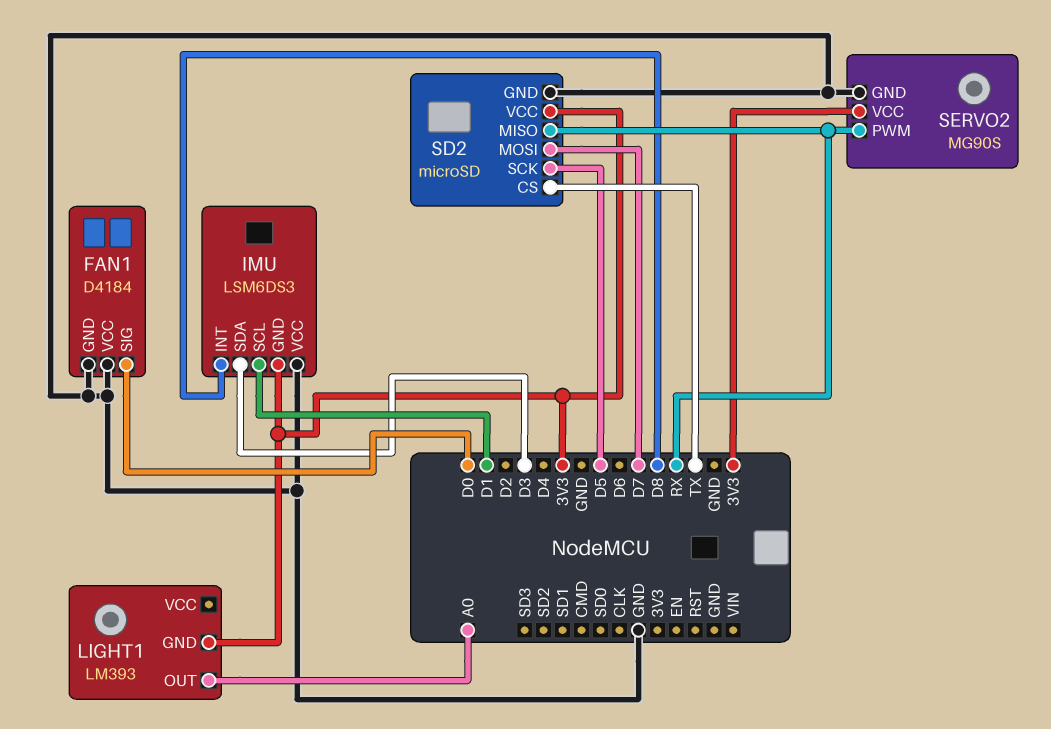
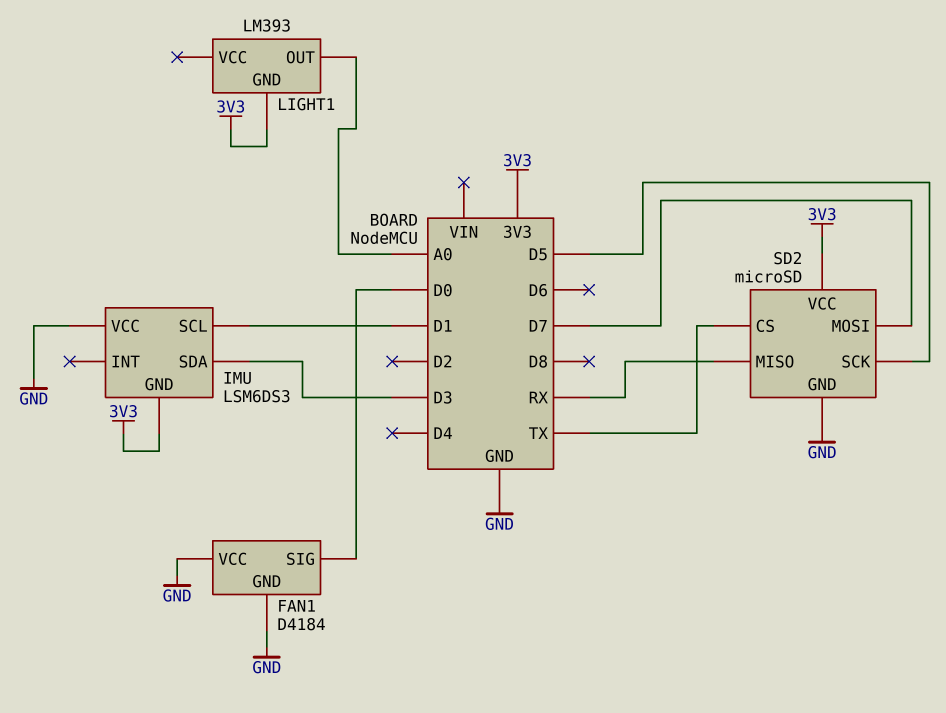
IMU pin INT: D8 -> none
SERVO2: MG90S -> none
SERVO2 pin GND: GND -> none
SERVO2 pin PWM: RX -> none
SERVO2 pin VCC: 3V3 -> none

